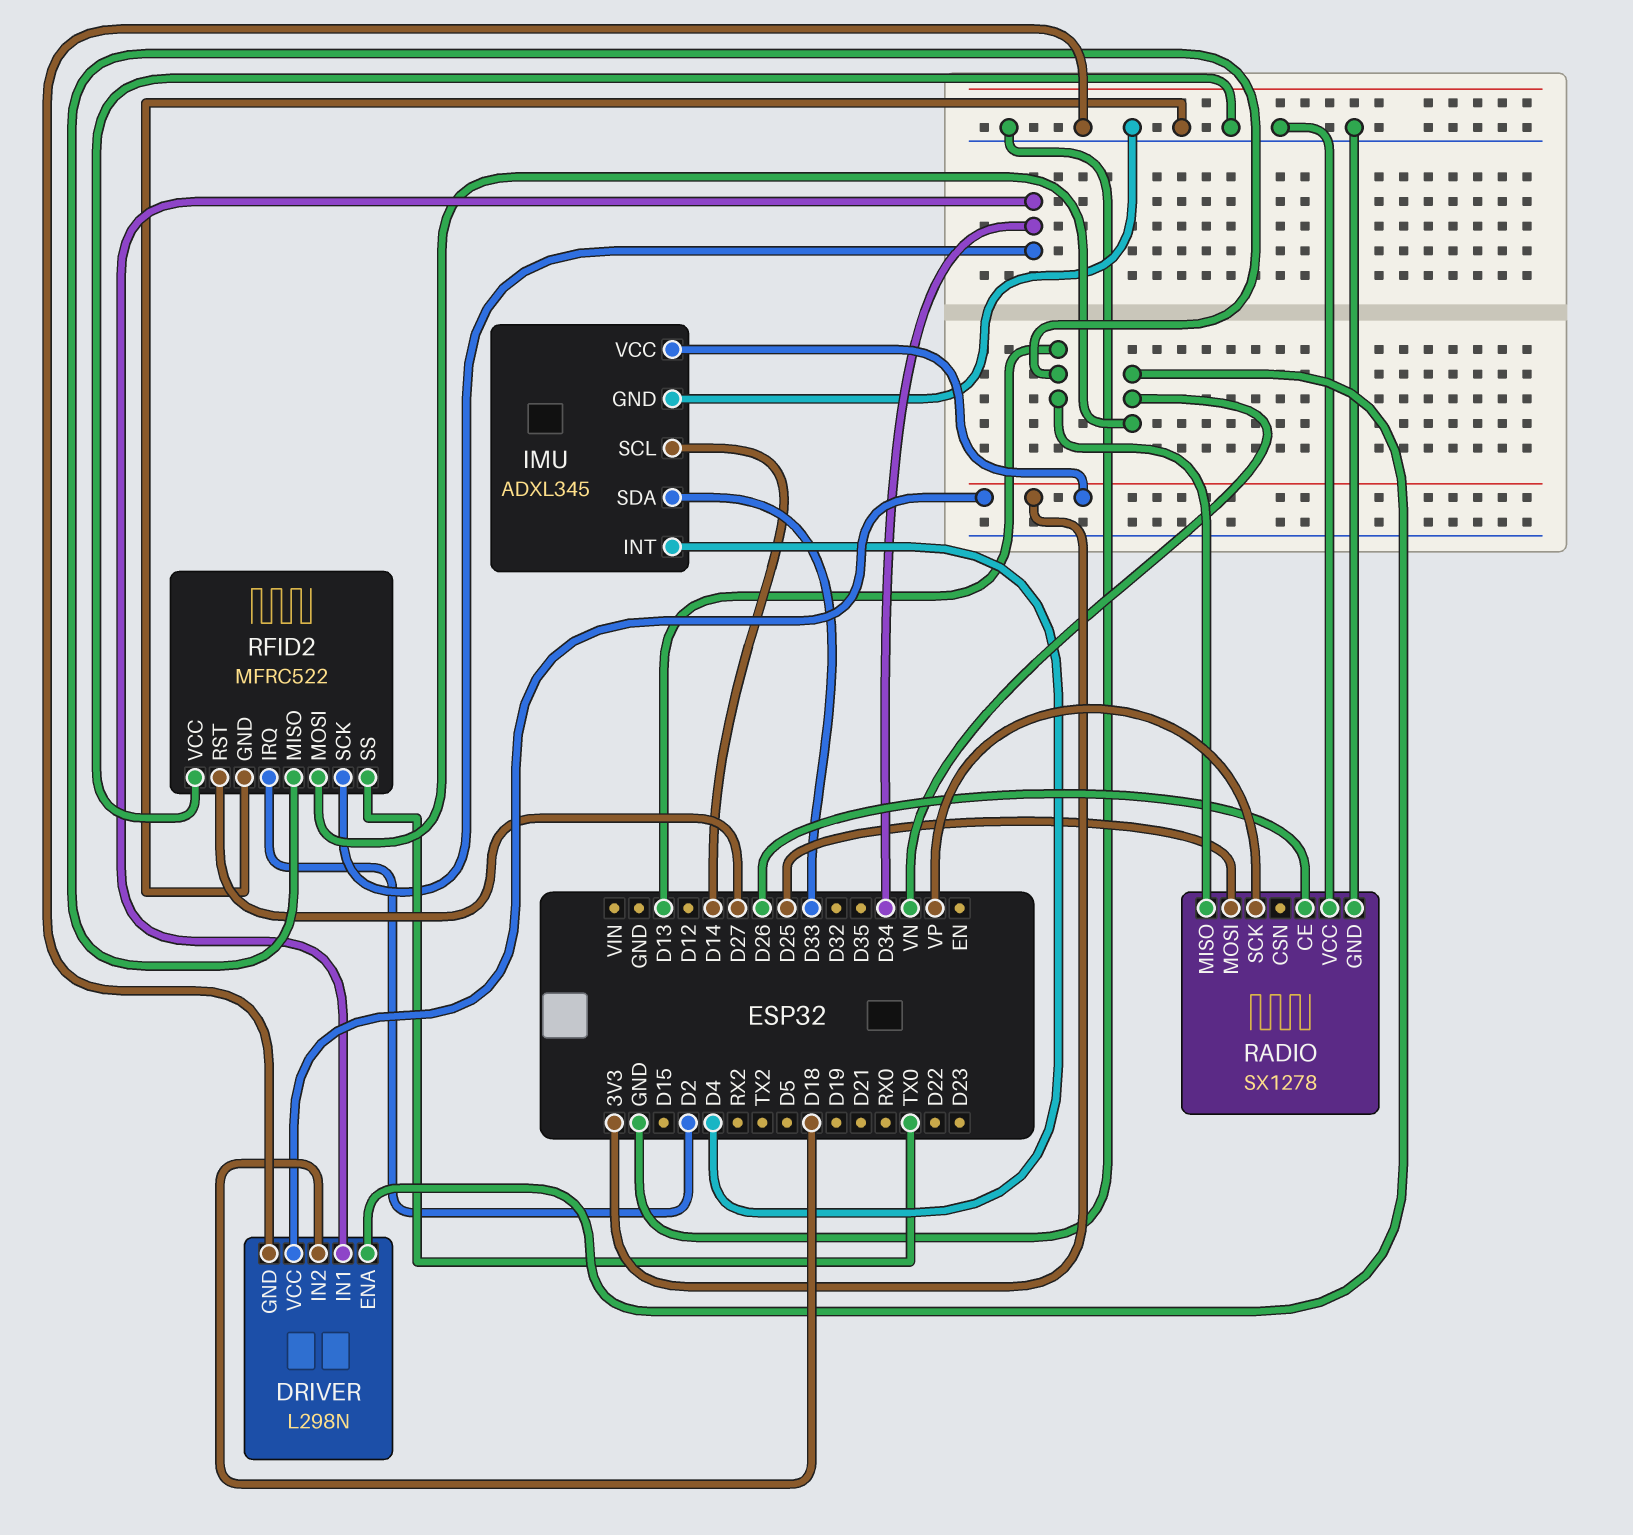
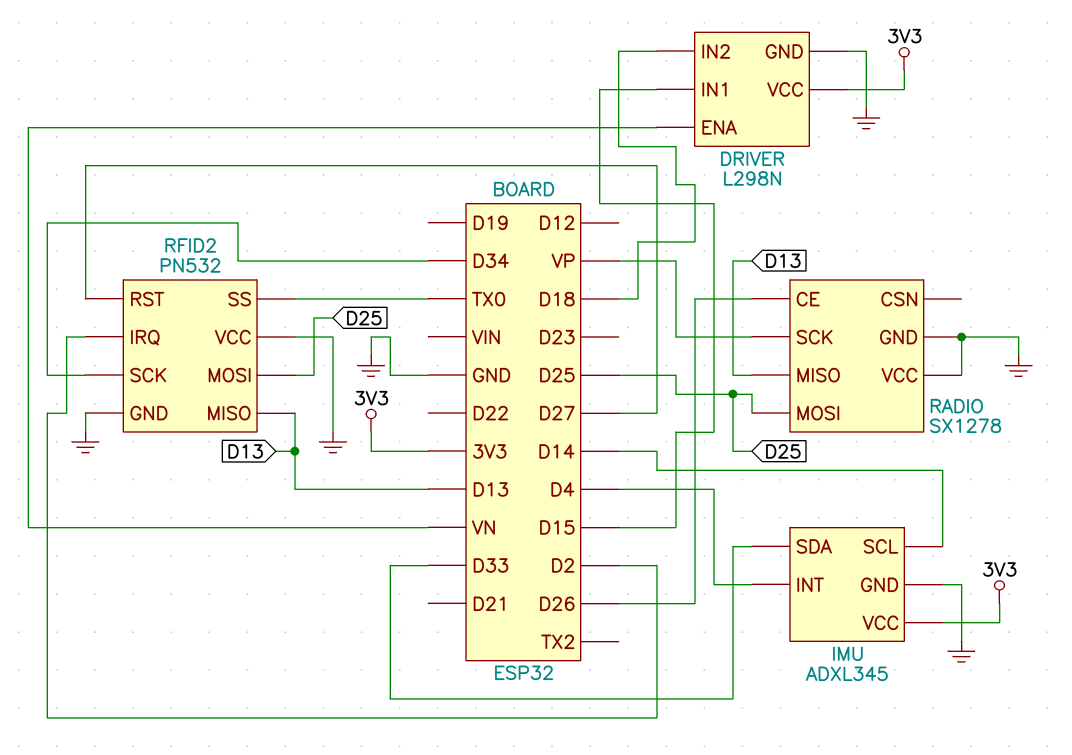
DRIVER pin IN1: D34 -> D15
RFID2: MFRC522 -> PN532
RFID2 pin MOSI: VN -> D25

